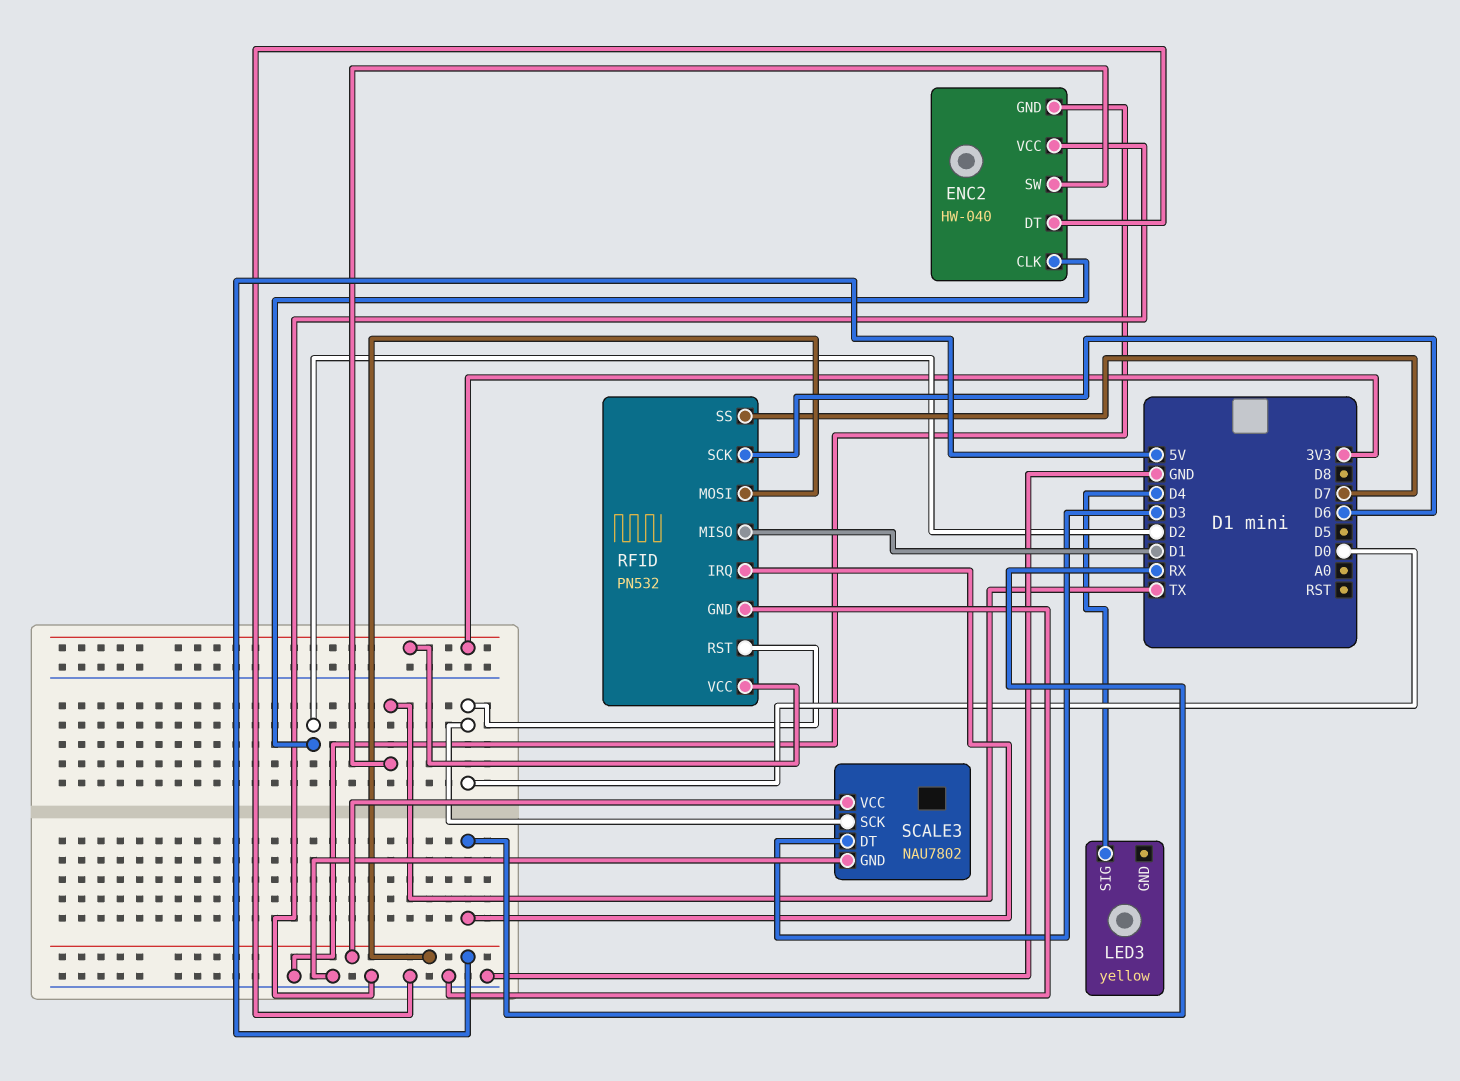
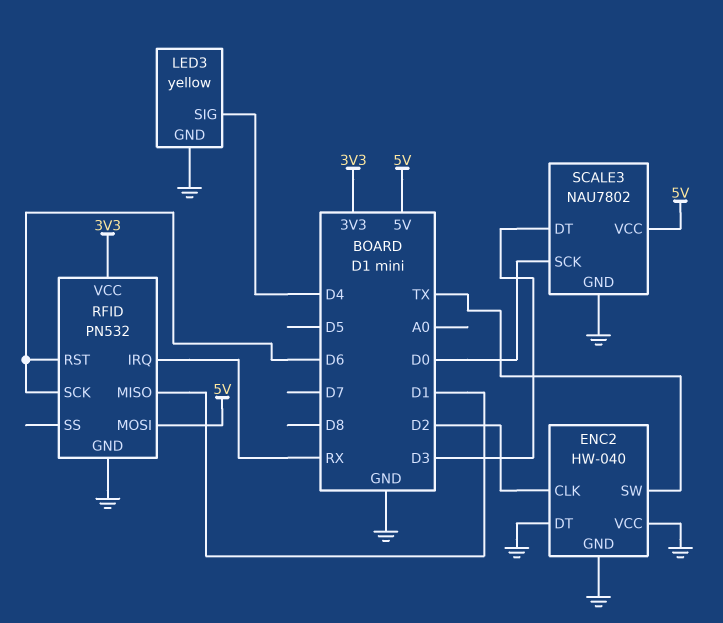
LED3 pin GND: none -> GND
RFID pin RST: D0 -> D6
RFID pin SS: D7 -> none

